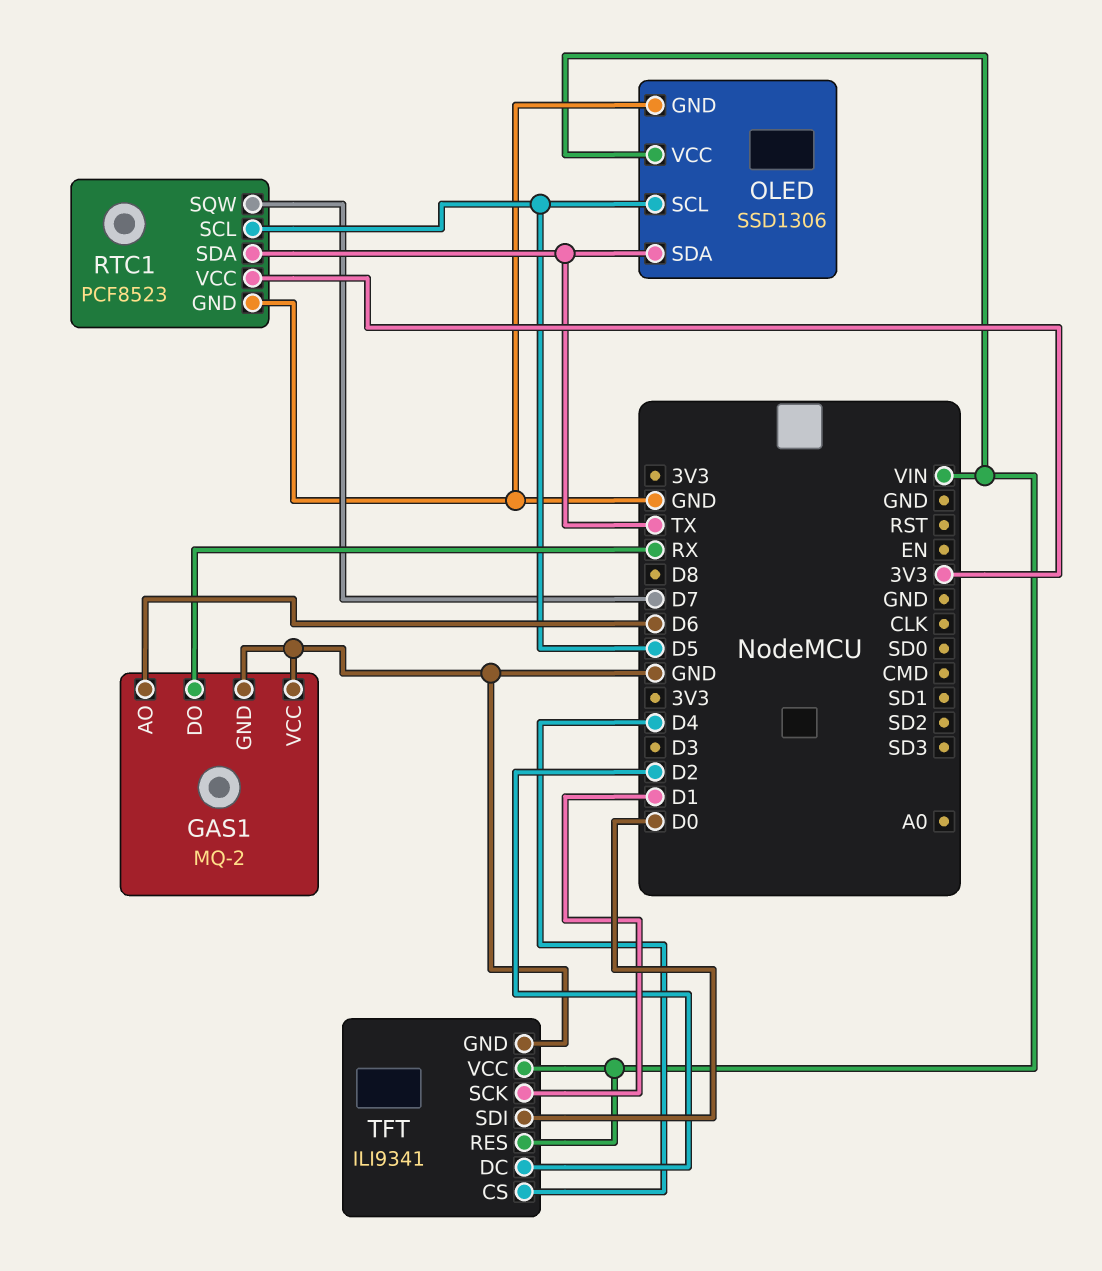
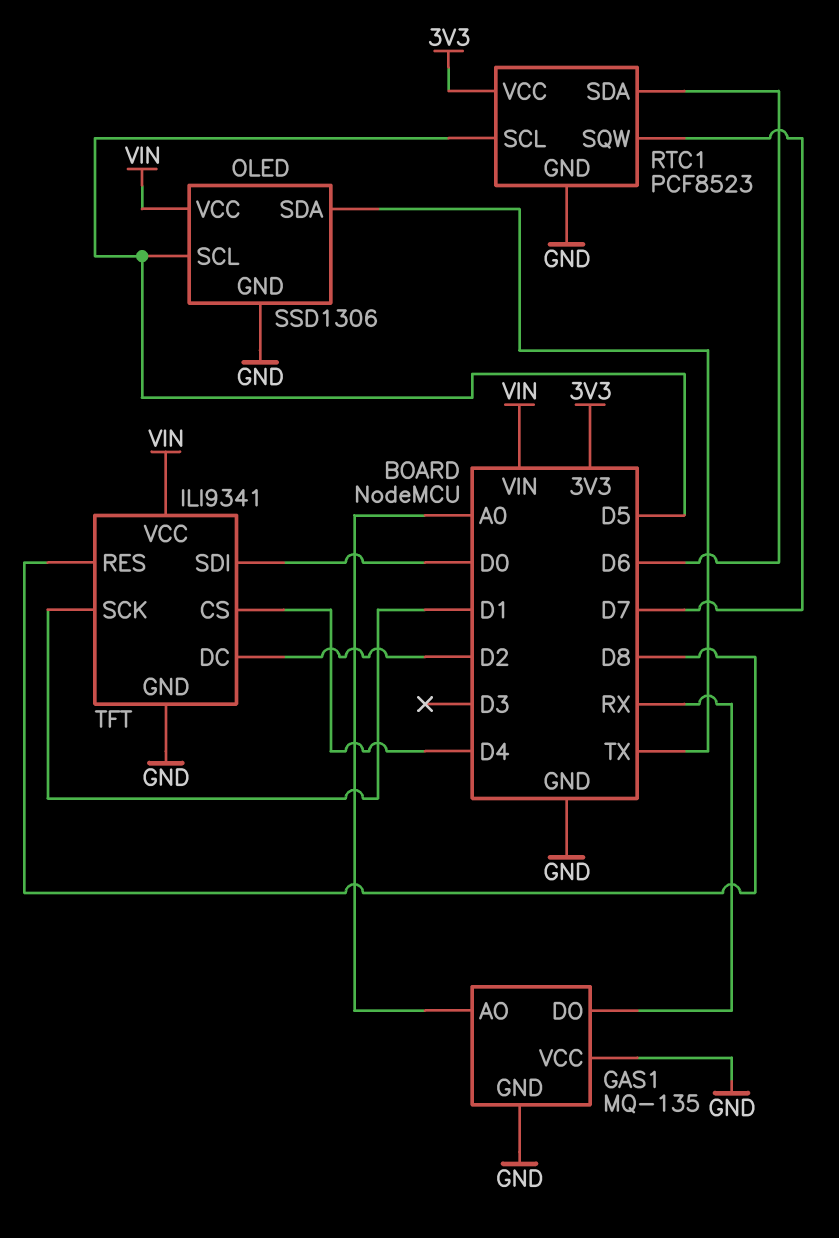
GAS1: MQ-2 -> MQ-135
GAS1 pin AO: D6 -> A0
RTC1 pin SDA: TX -> D6
TFT pin RES: VIN -> D8

